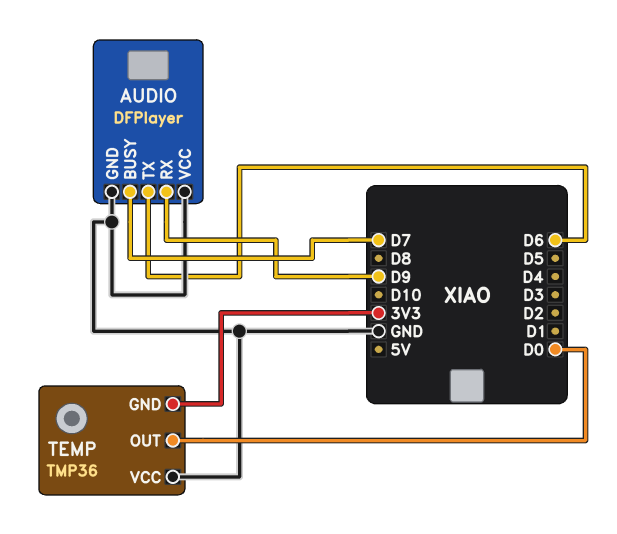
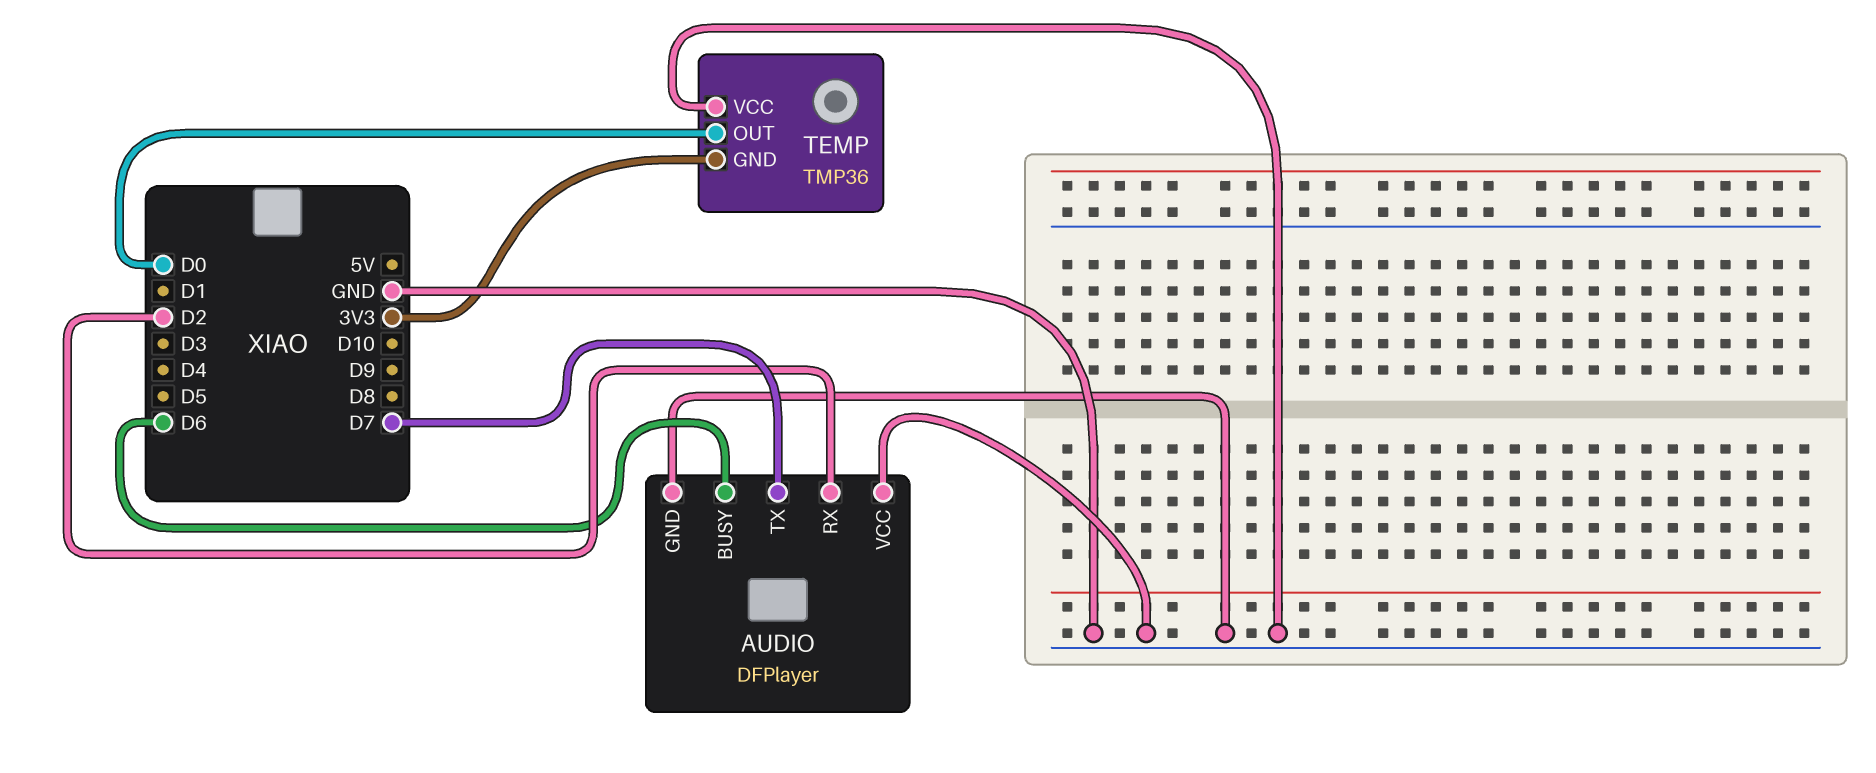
AUDIO pin BUSY: D7 -> D6
AUDIO pin RX: D9 -> D2
AUDIO pin TX: D6 -> D7

